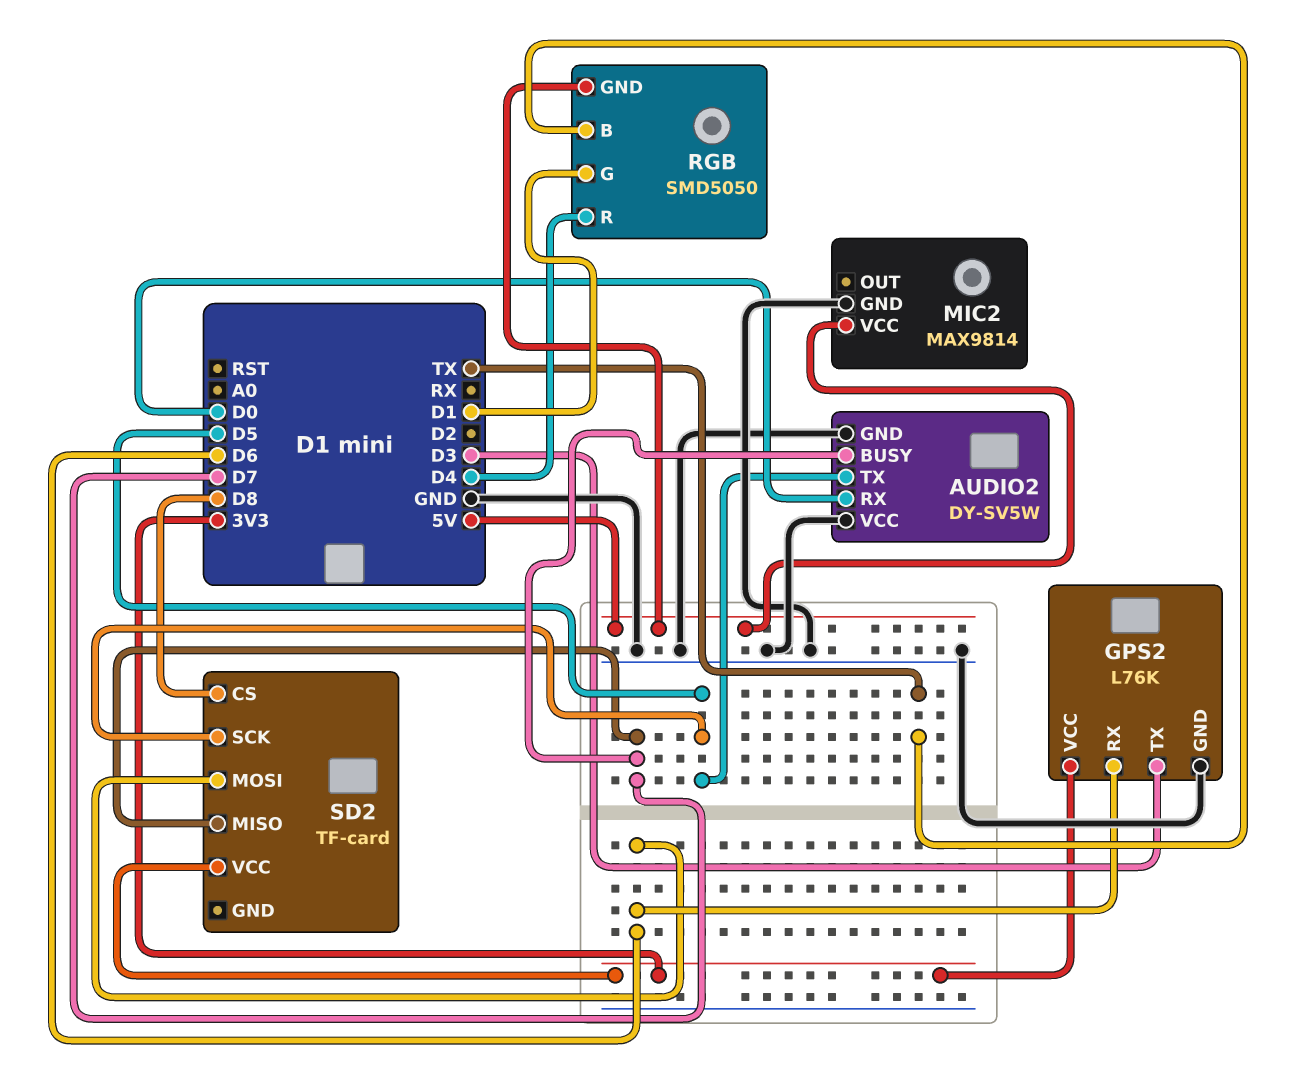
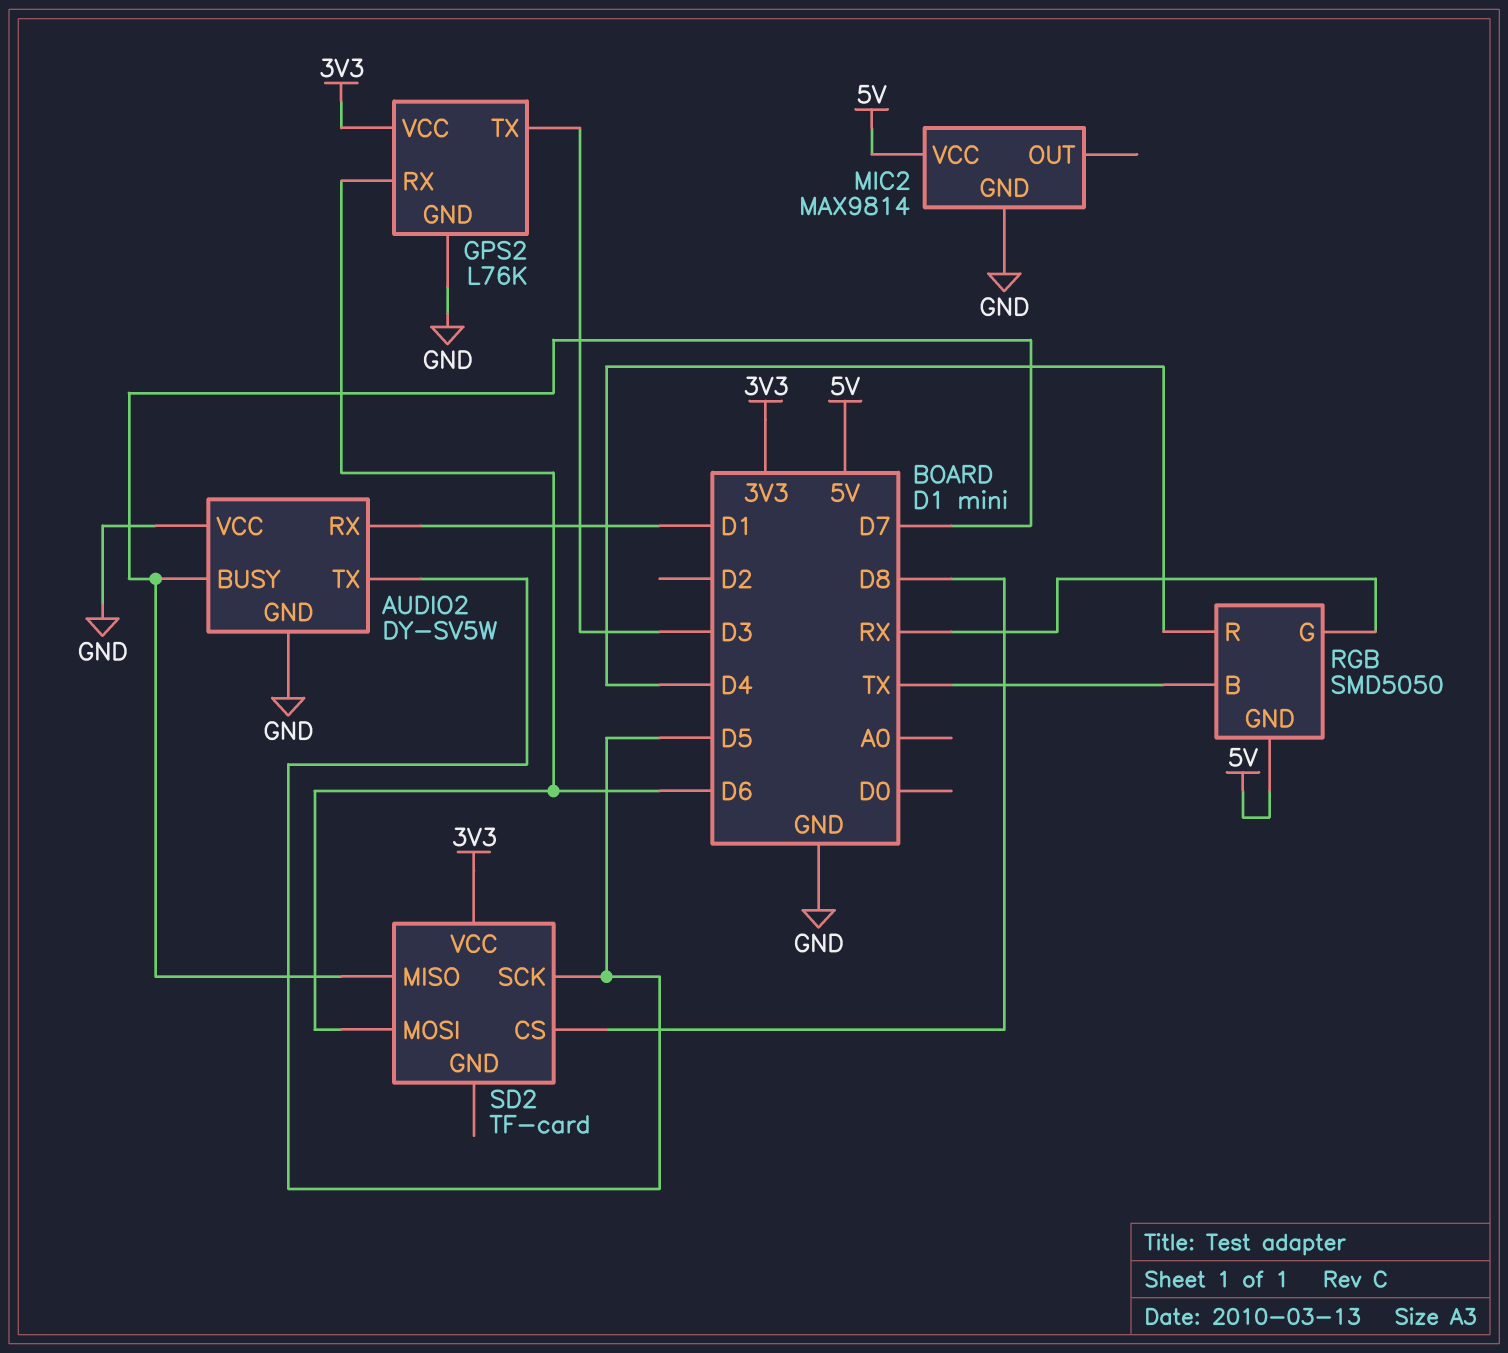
AUDIO2 pin RX: D0 -> D1
RGB pin G: D1 -> RX

